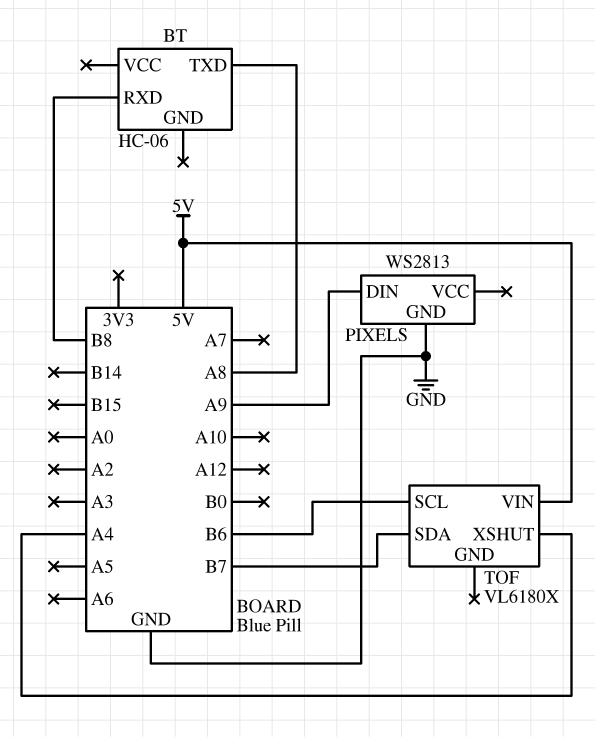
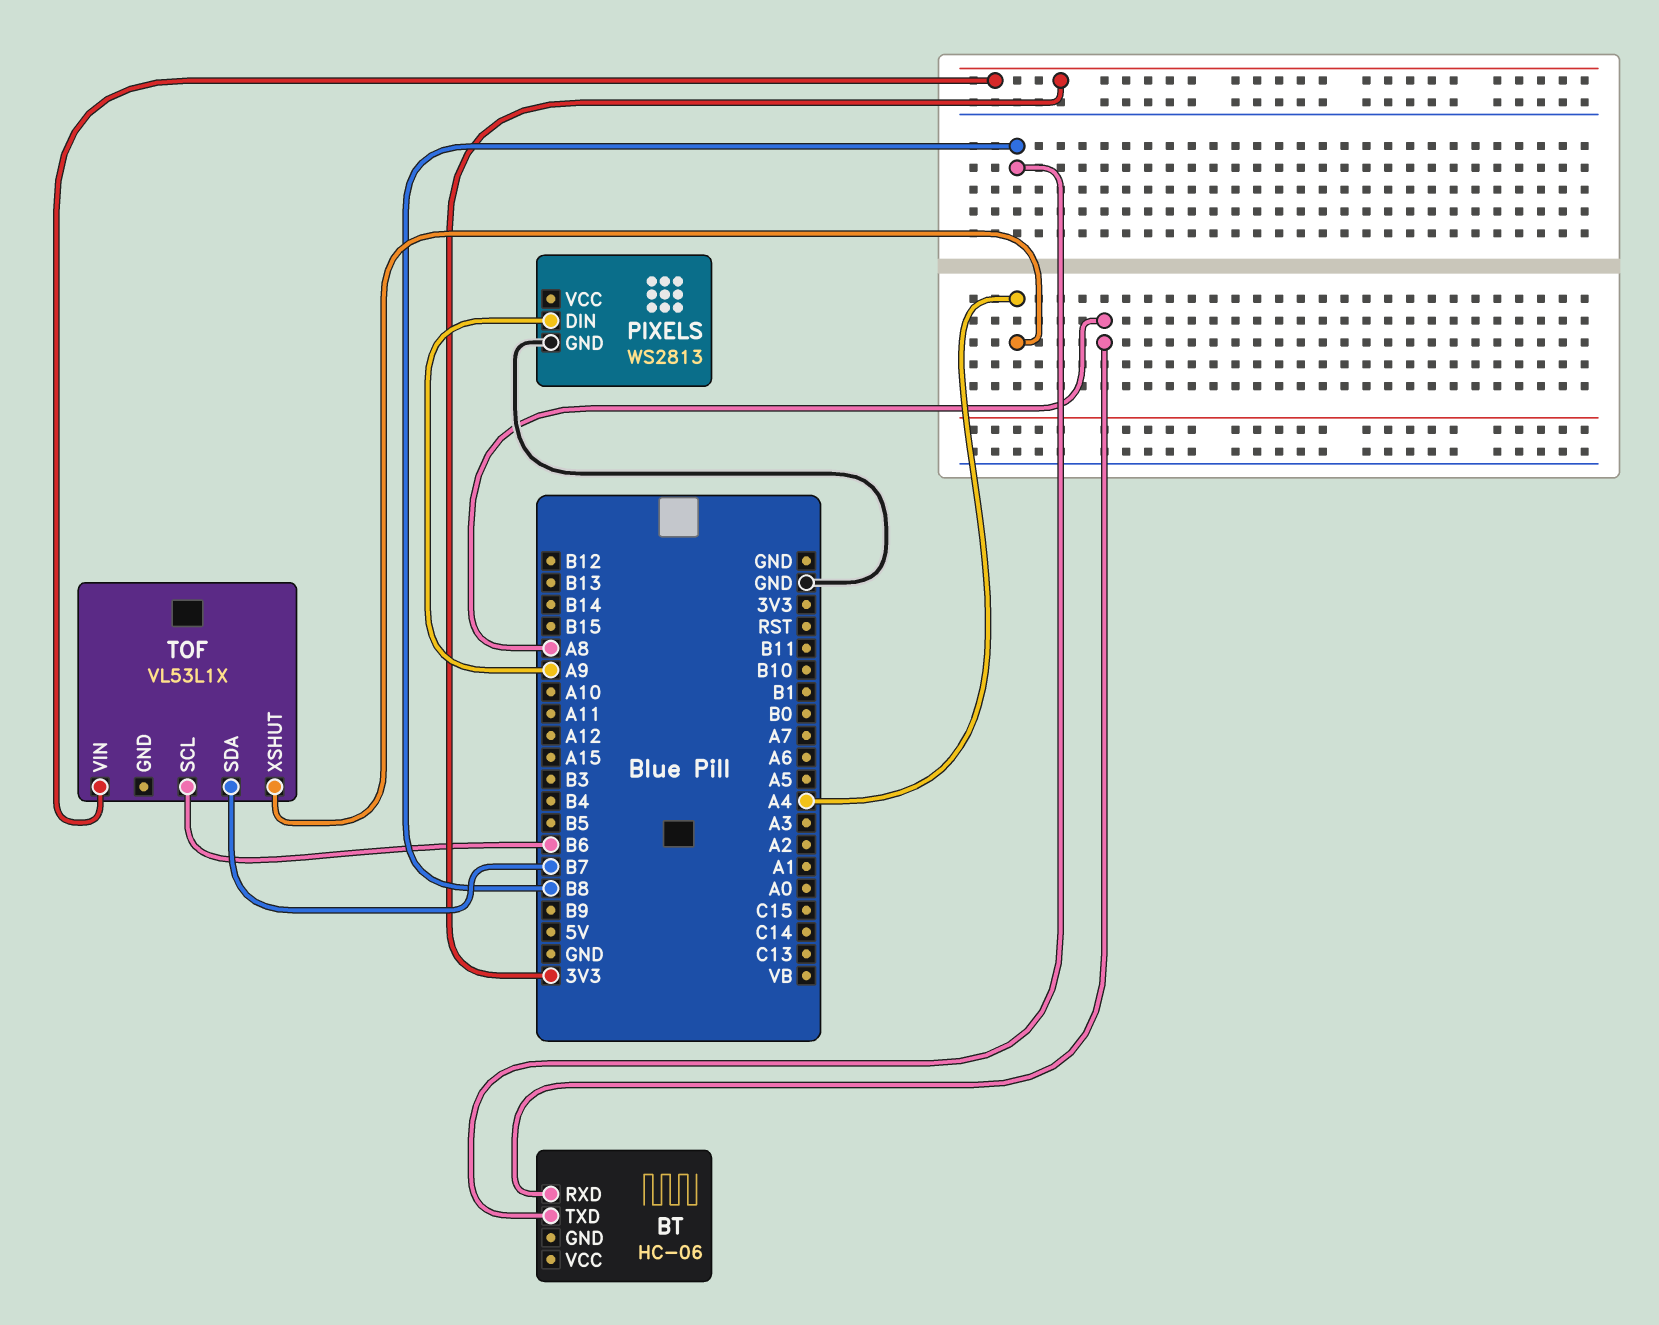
BT pin RXD: B8 -> A8
BT pin TXD: A8 -> B8
TOF: VL6180X -> VL53L1X
TOF pin VIN: 5V -> 3V3

